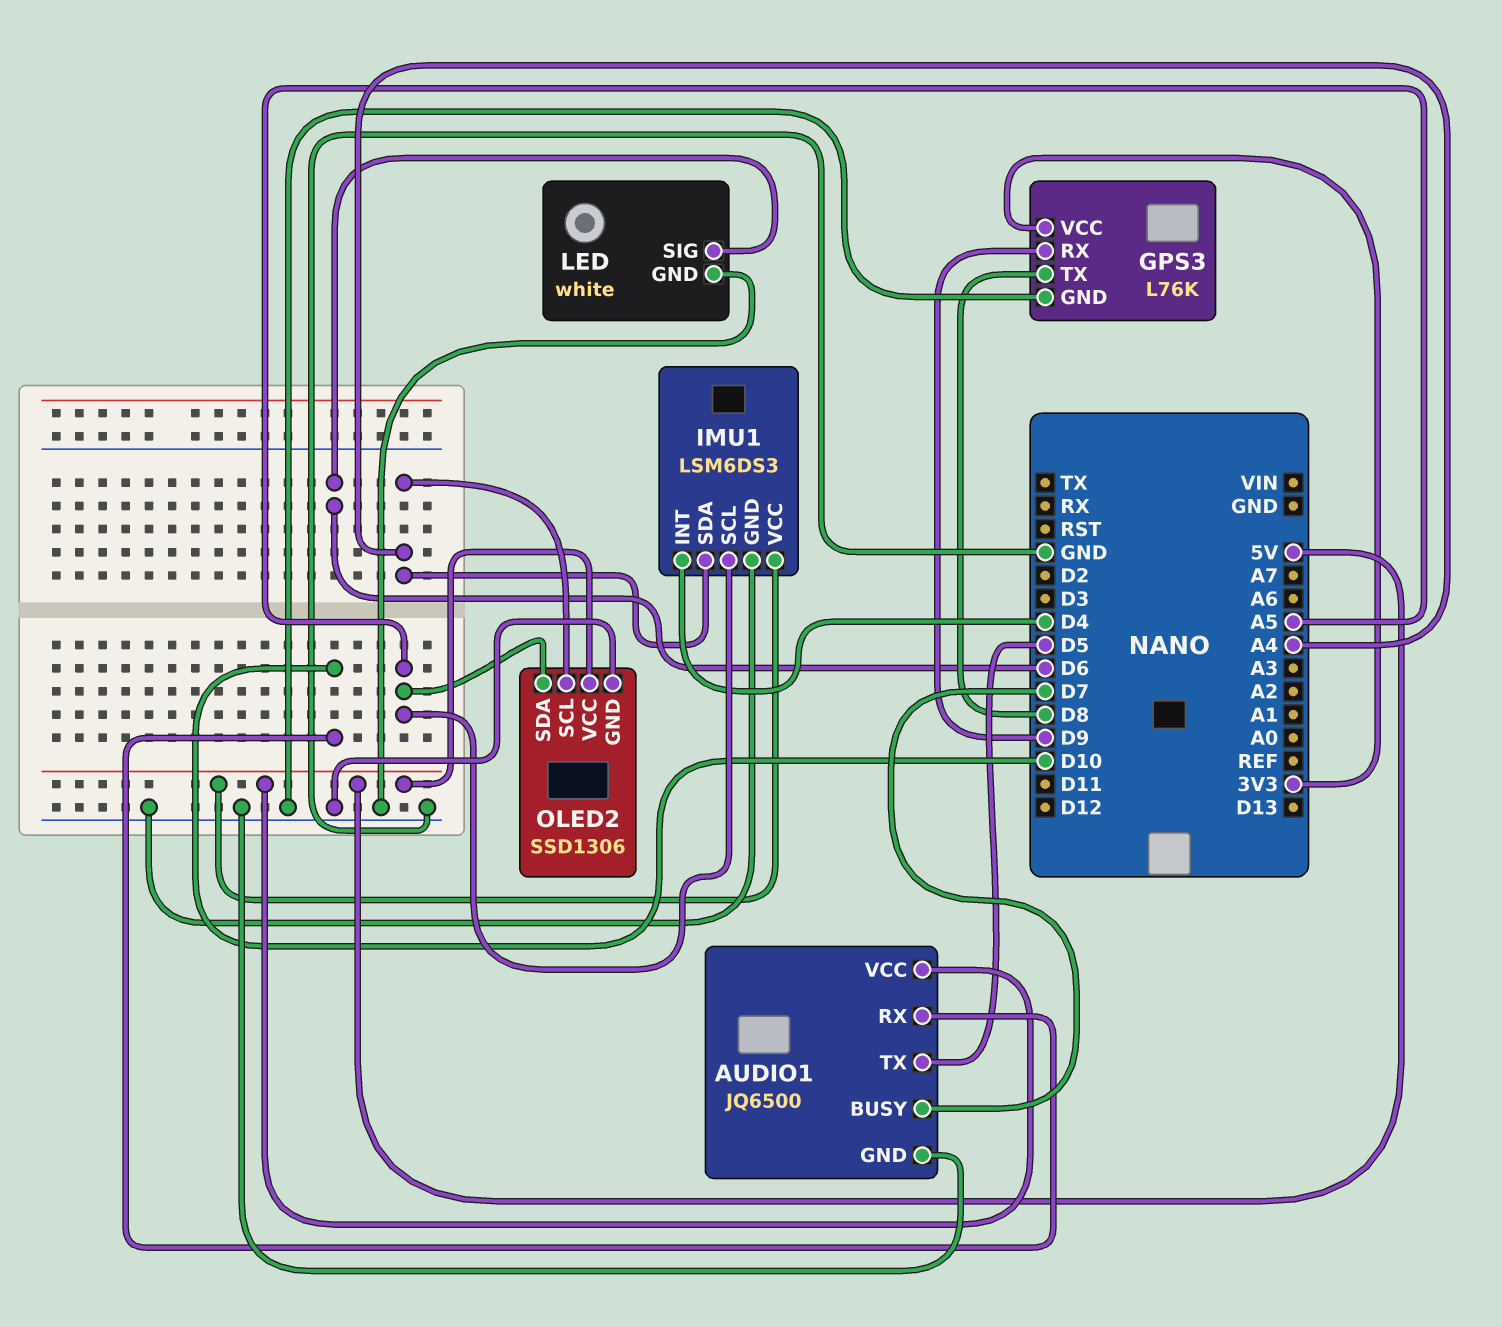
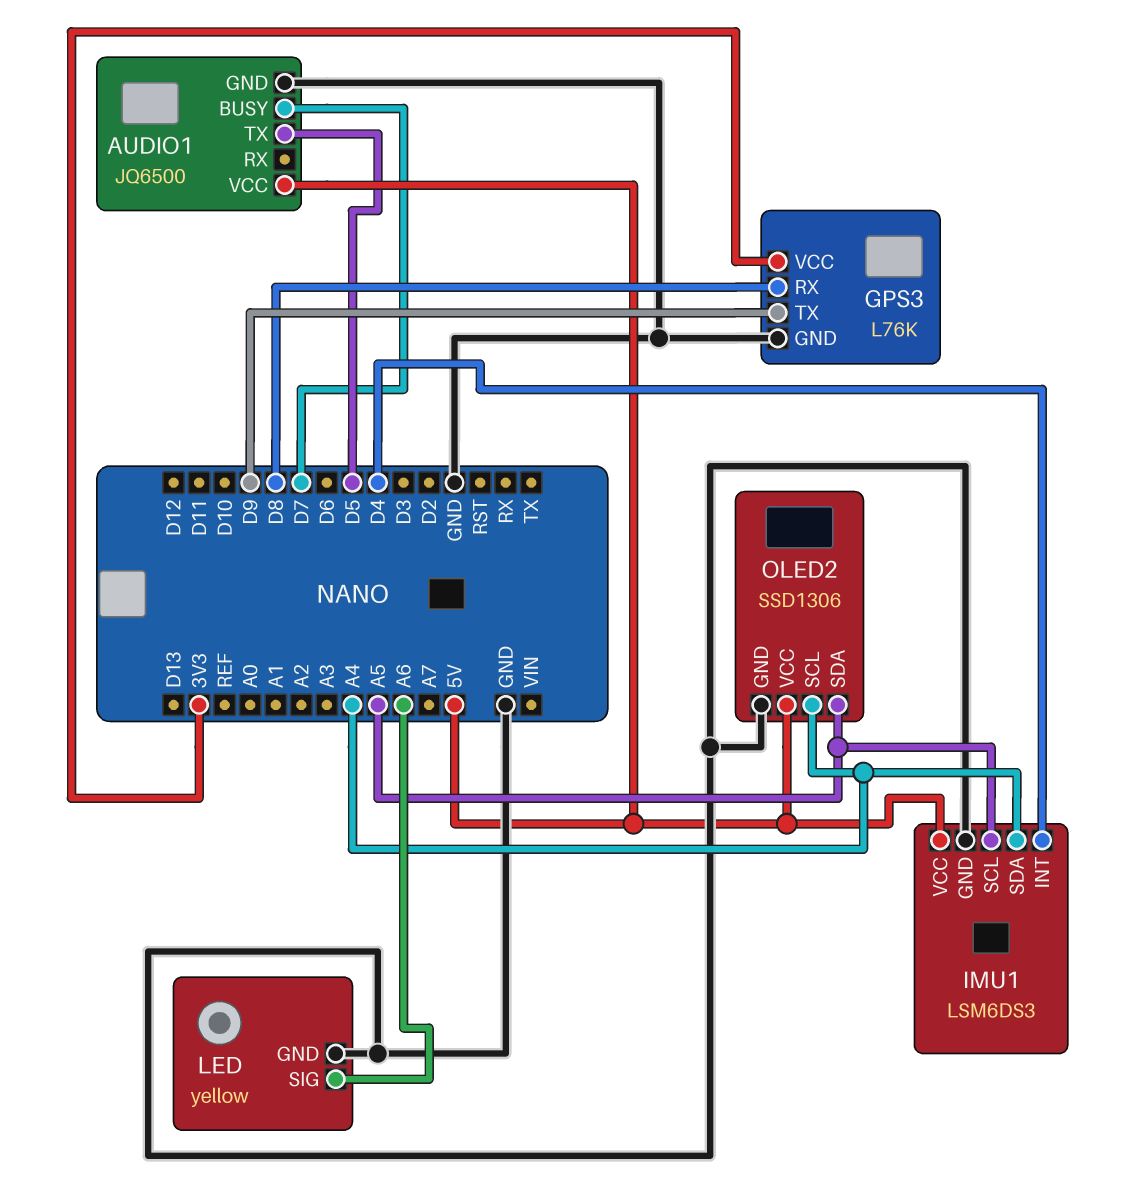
AUDIO1 pin RX: D10 -> none
GPS3 pin RX: D9 -> D8
GPS3 pin TX: D8 -> D9
LED: white -> yellow
LED pin SIG: D6 -> A6

